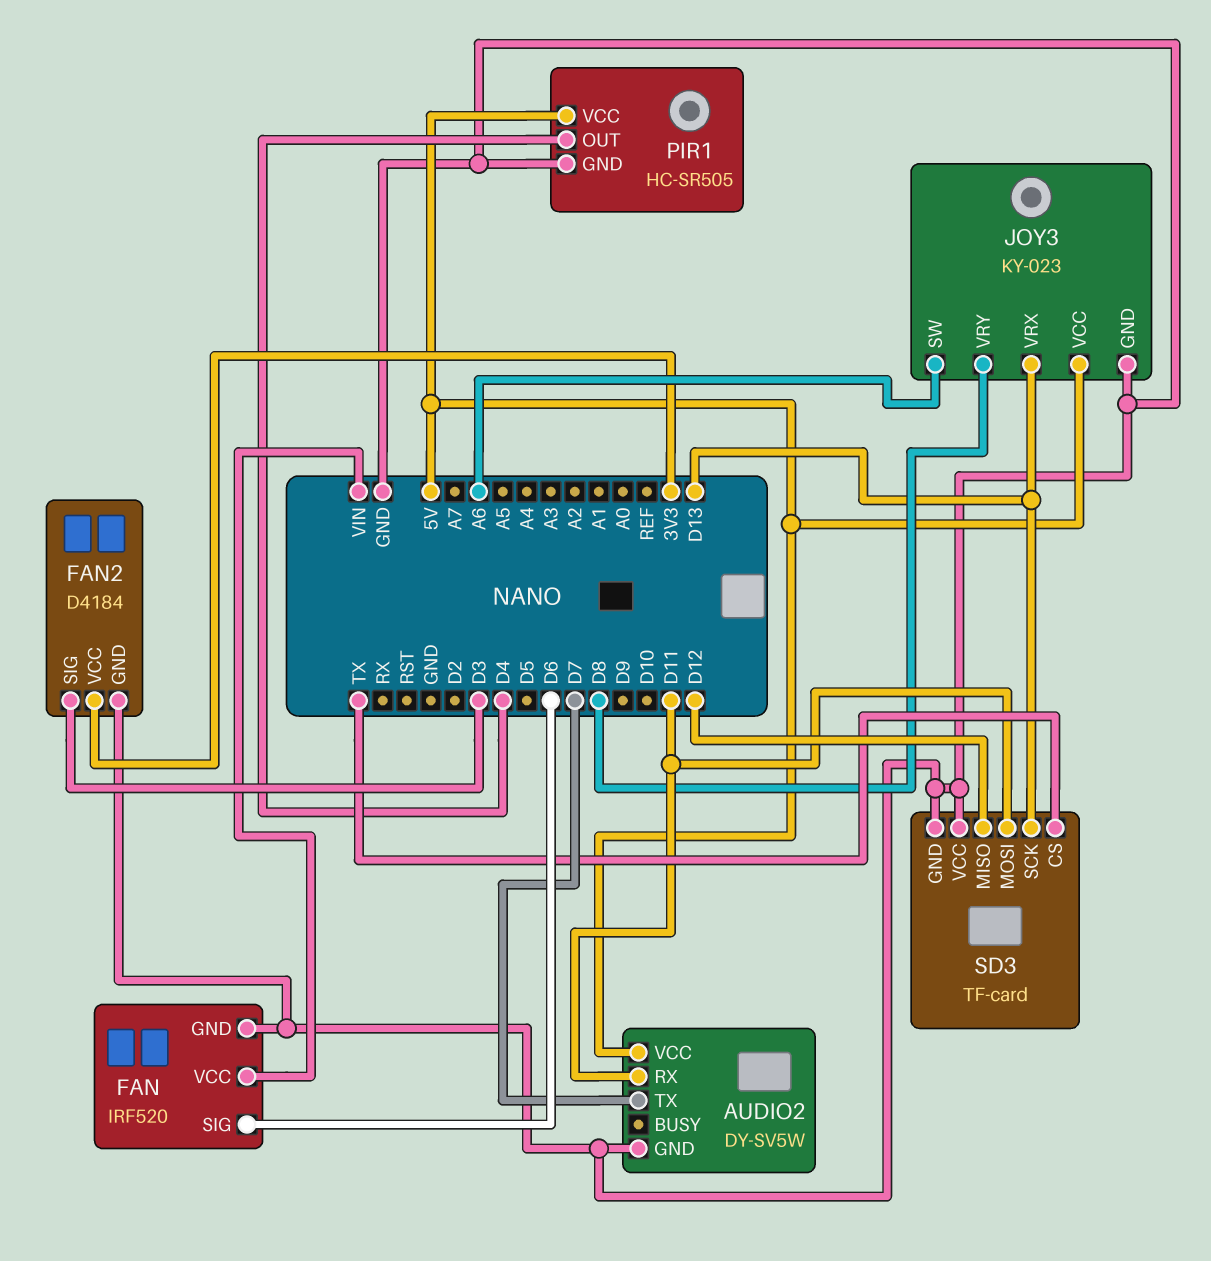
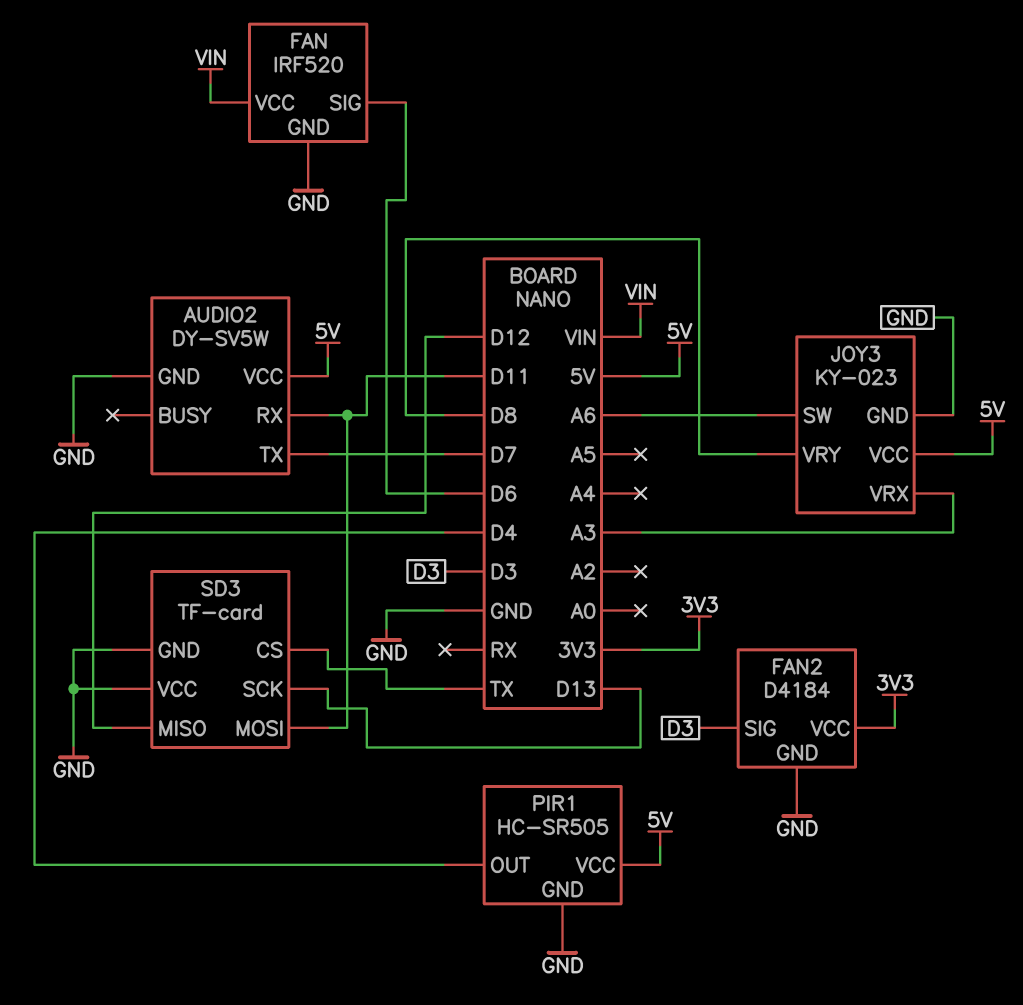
JOY3 pin VRX: D13 -> A3

